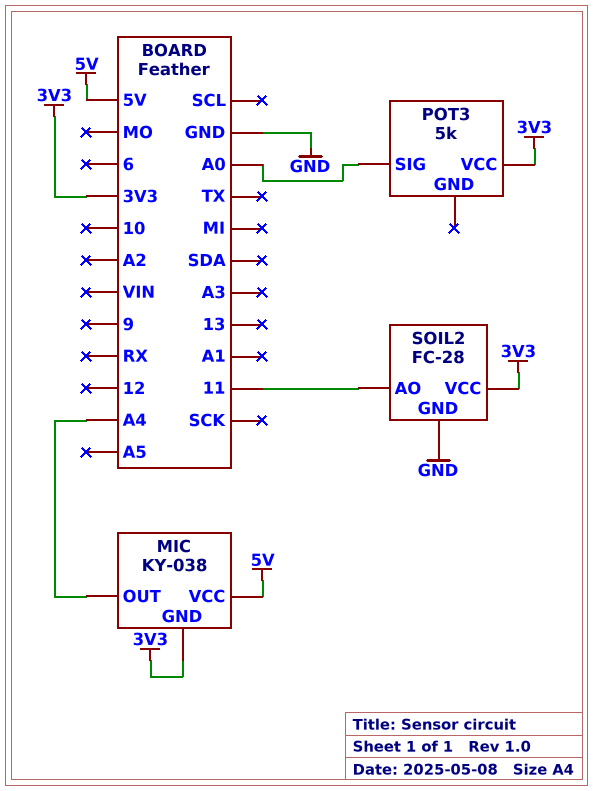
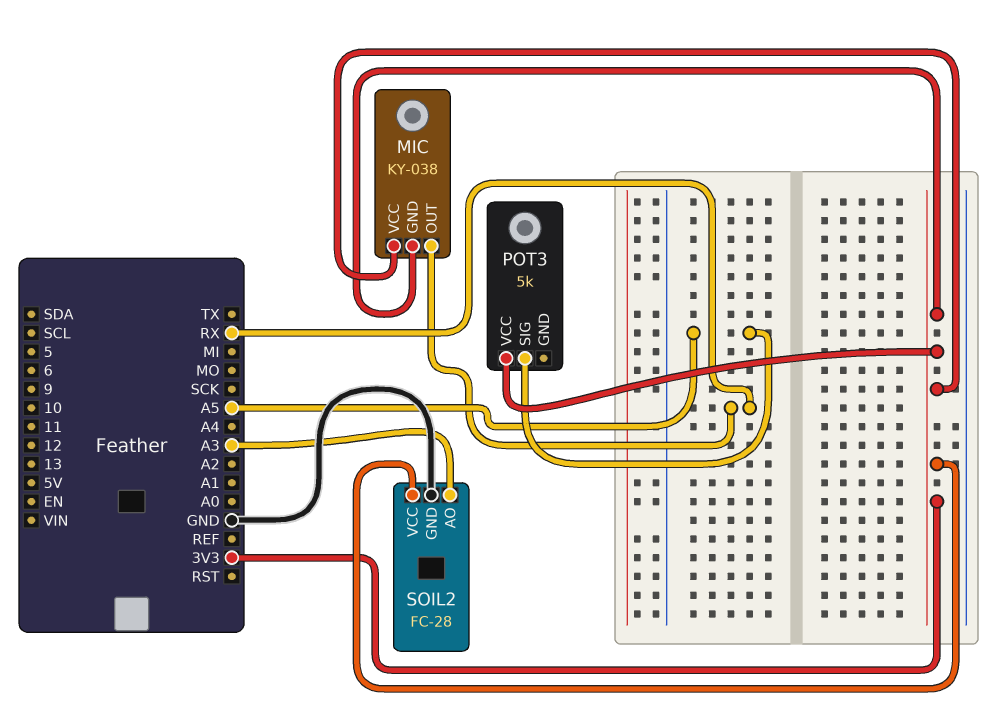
MIC pin OUT: A4 -> RX
MIC pin VCC: 5V -> 3V3
POT3 pin SIG: A0 -> A5
SOIL2 pin AO: 11 -> A3

